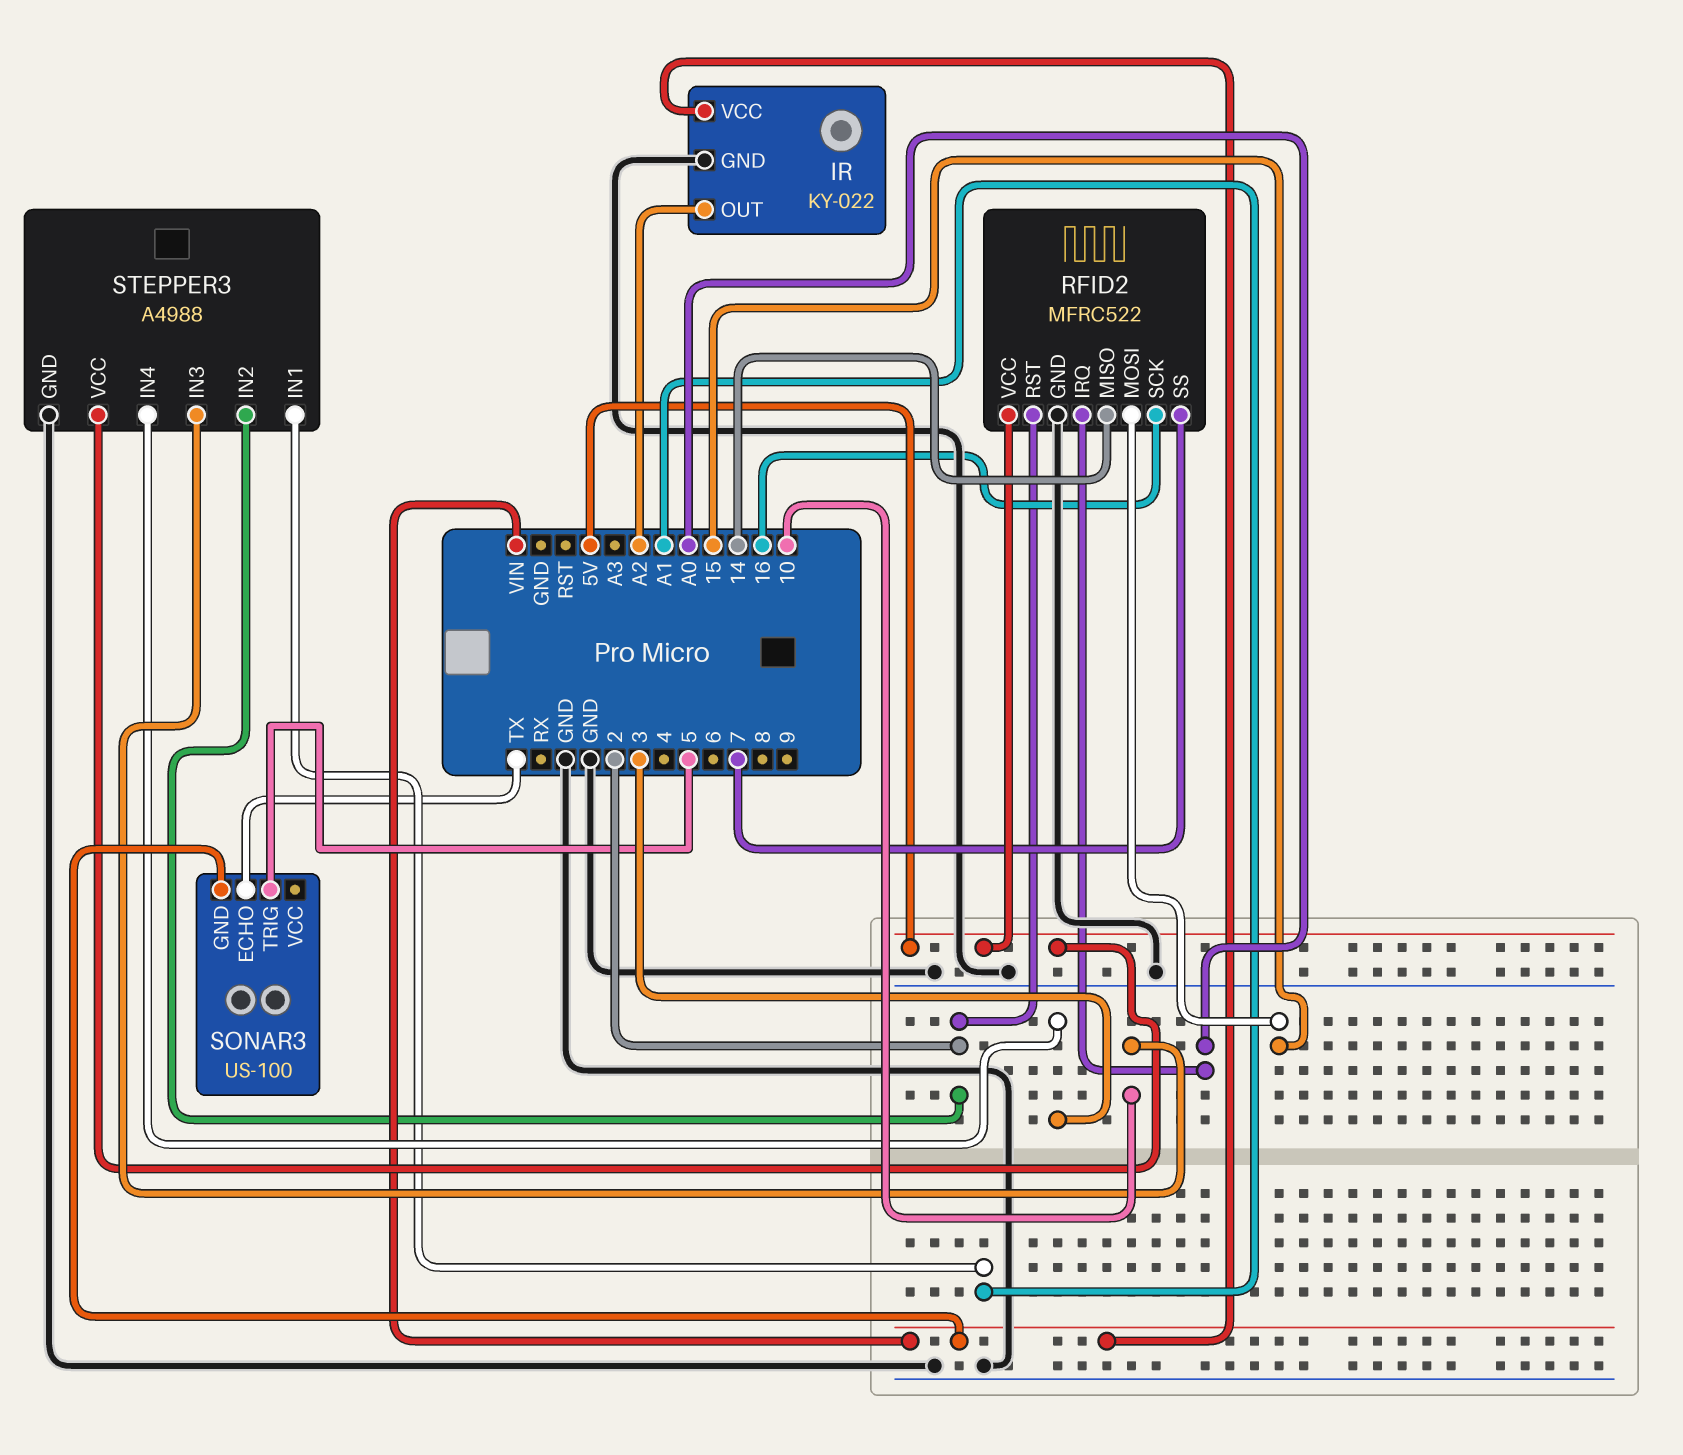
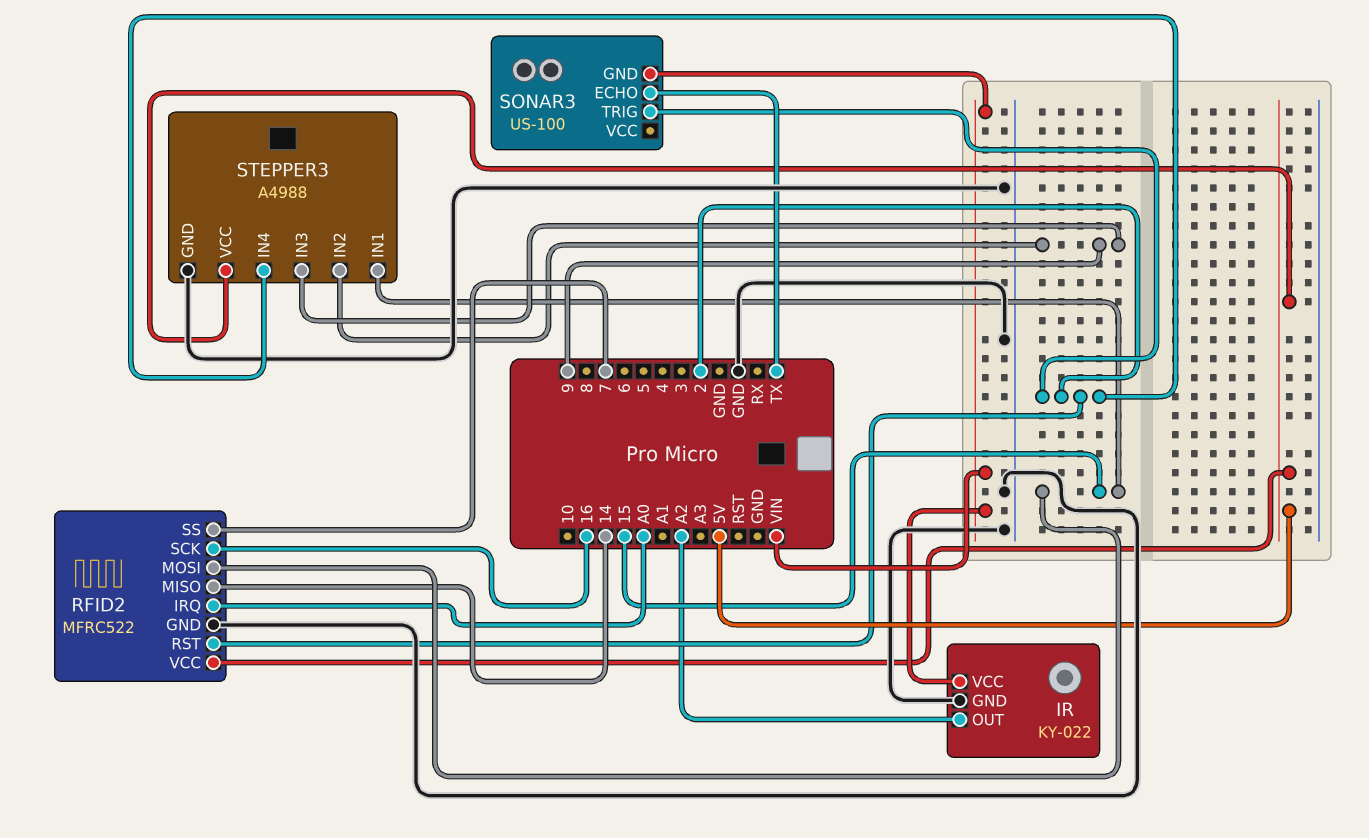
SONAR3 pin TRIG: 5 -> 2
STEPPER3 pin IN1: A1 -> 15
STEPPER3 pin IN2: 2 -> 9
STEPPER3 pin IN3: 10 -> 9
STEPPER3 pin IN4: 3 -> 2

